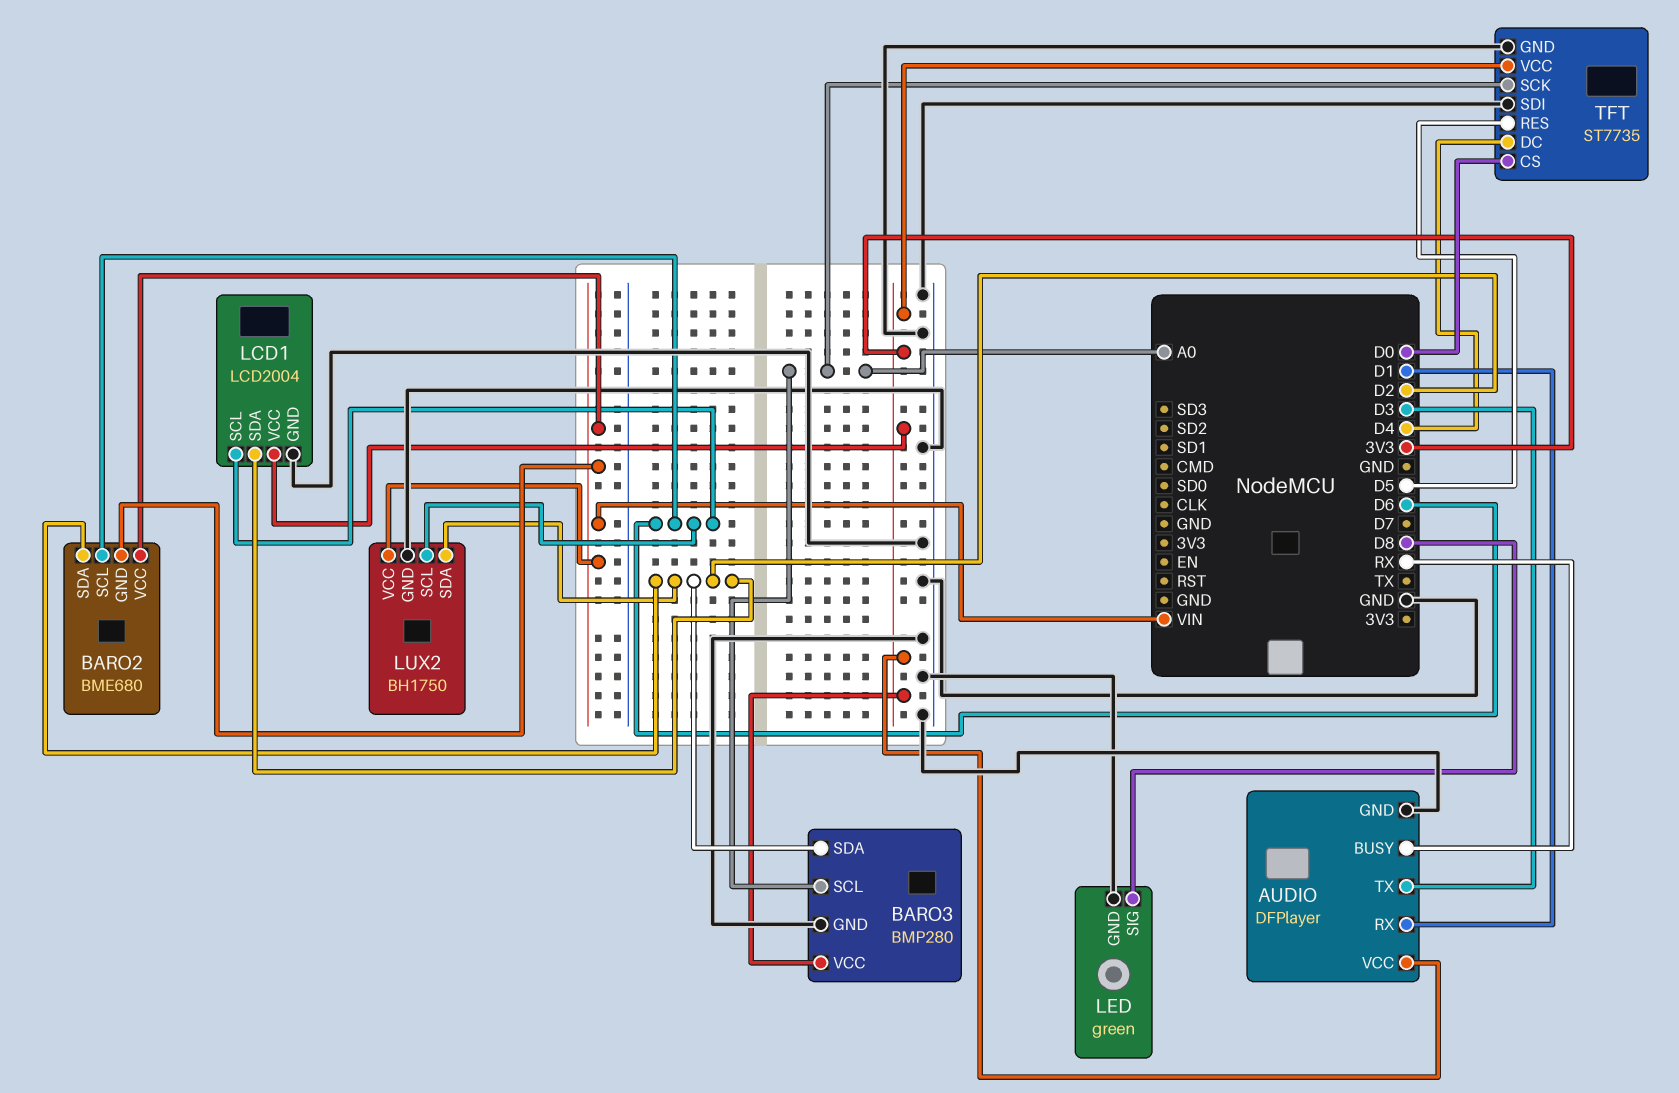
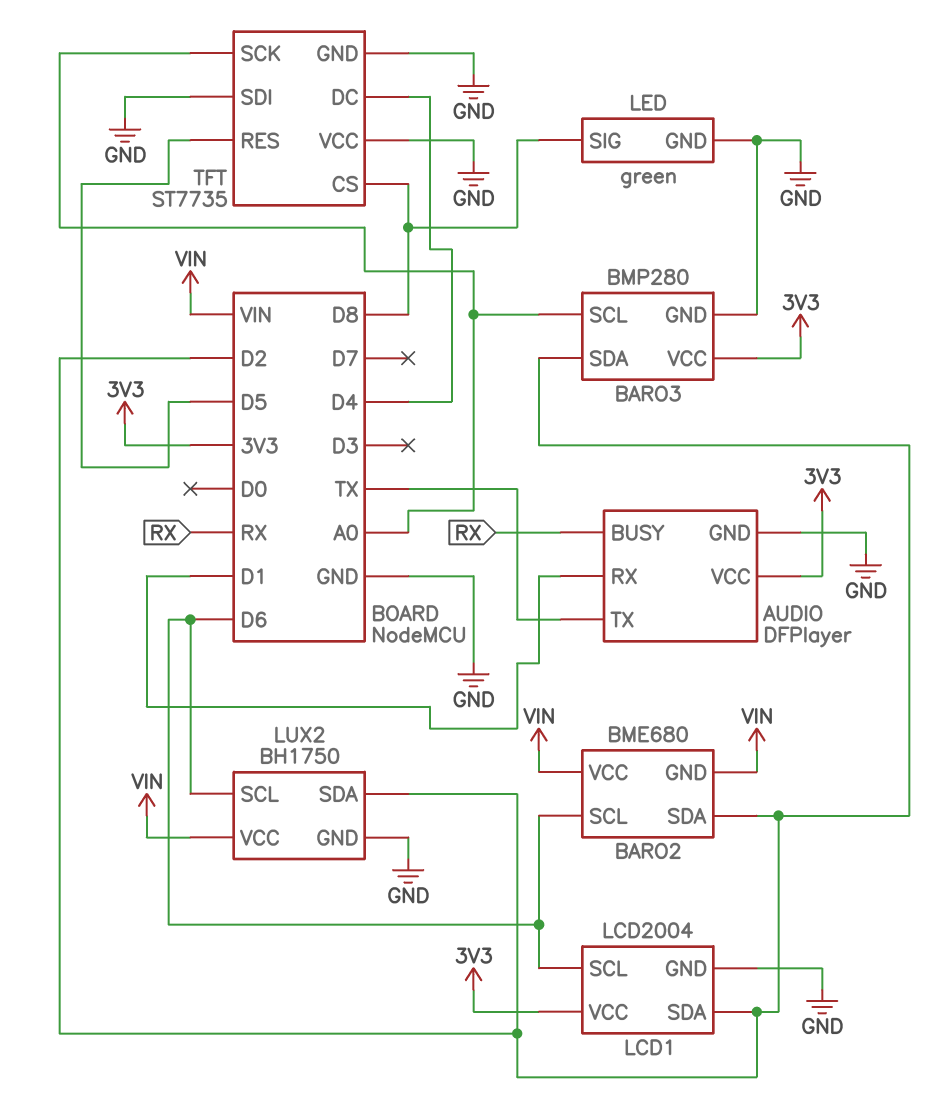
AUDIO pin TX: D3 -> TX
TFT pin CS: D0 -> D8
TFT pin VCC: 3V3 -> GND

